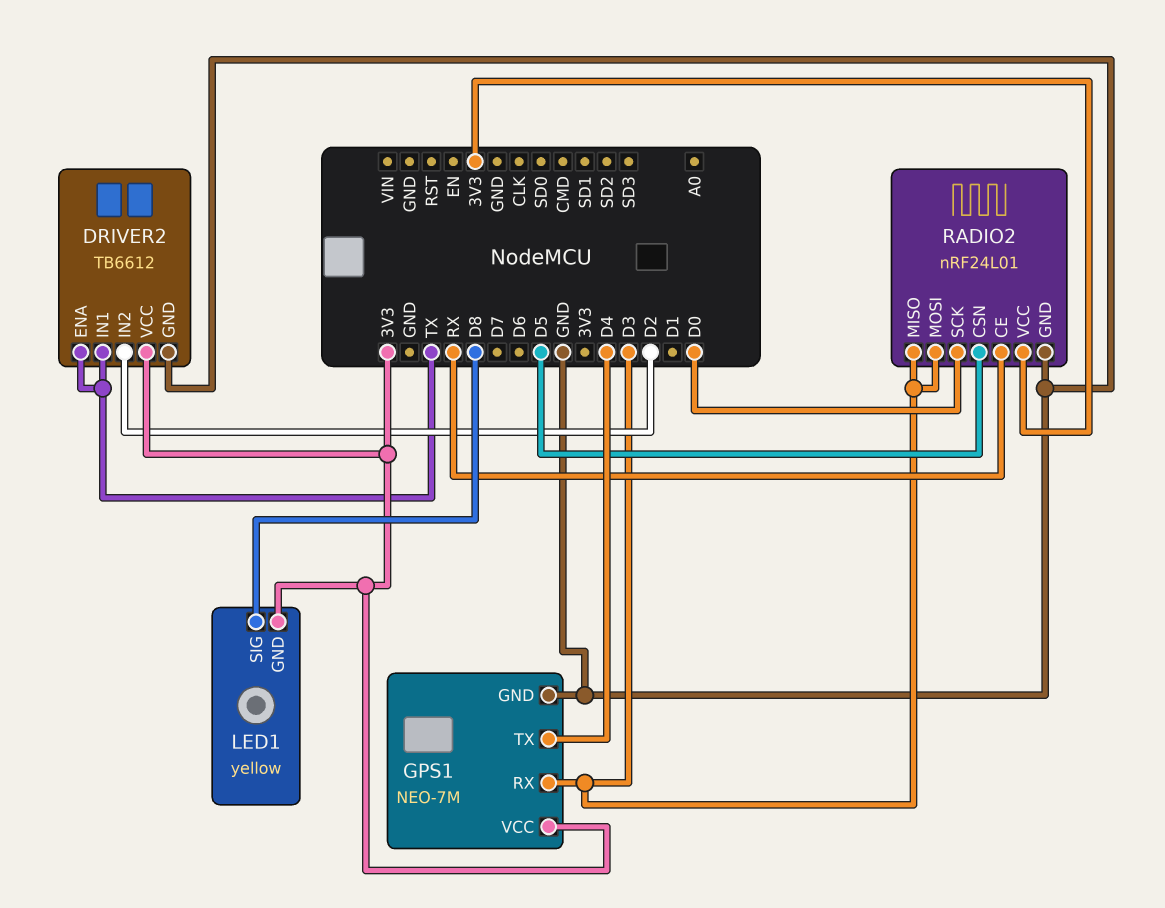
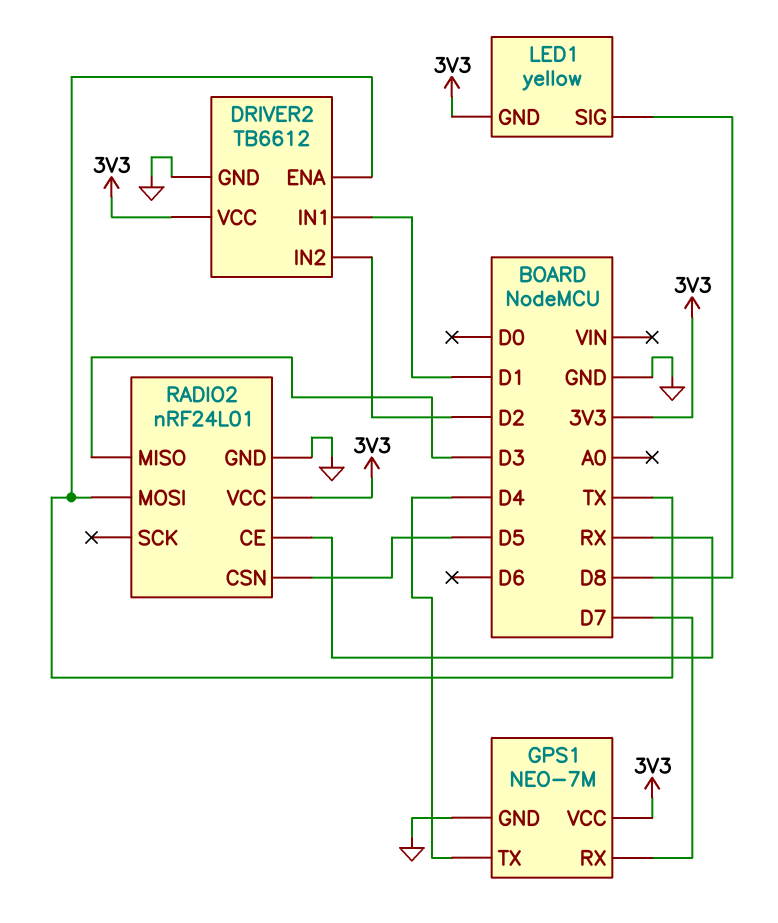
DRIVER2 pin IN1: TX -> D1
GPS1 pin RX: D3 -> D7
RADIO2 pin MOSI: D3 -> TX
RADIO2 pin SCK: D0 -> none

